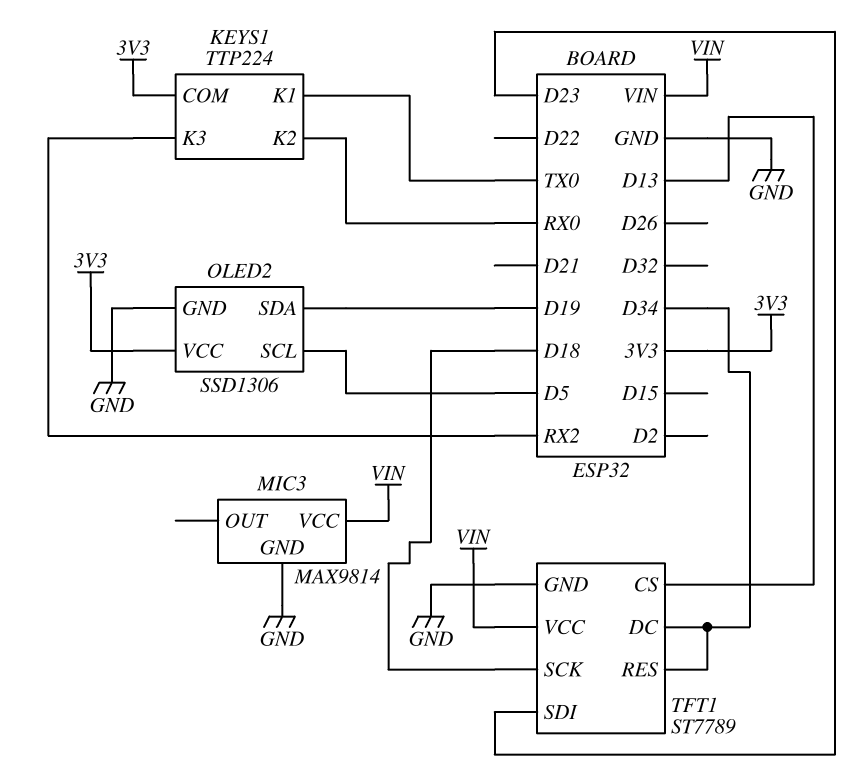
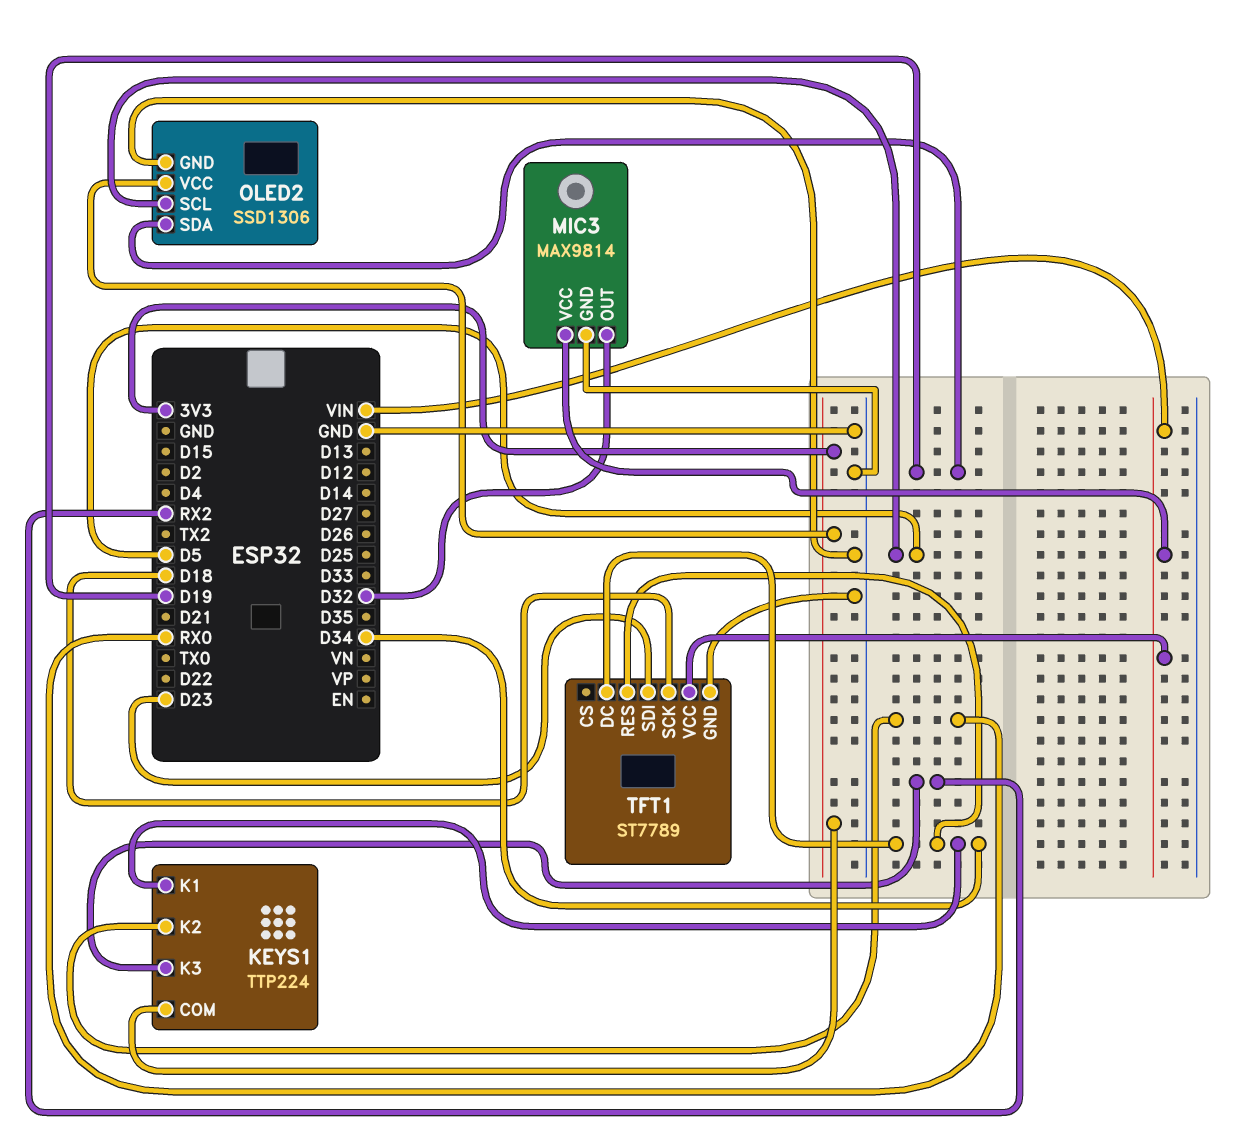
KEYS1 pin K1: TX0 -> D34
MIC3 pin OUT: none -> D32
TFT1 pin CS: D13 -> none

